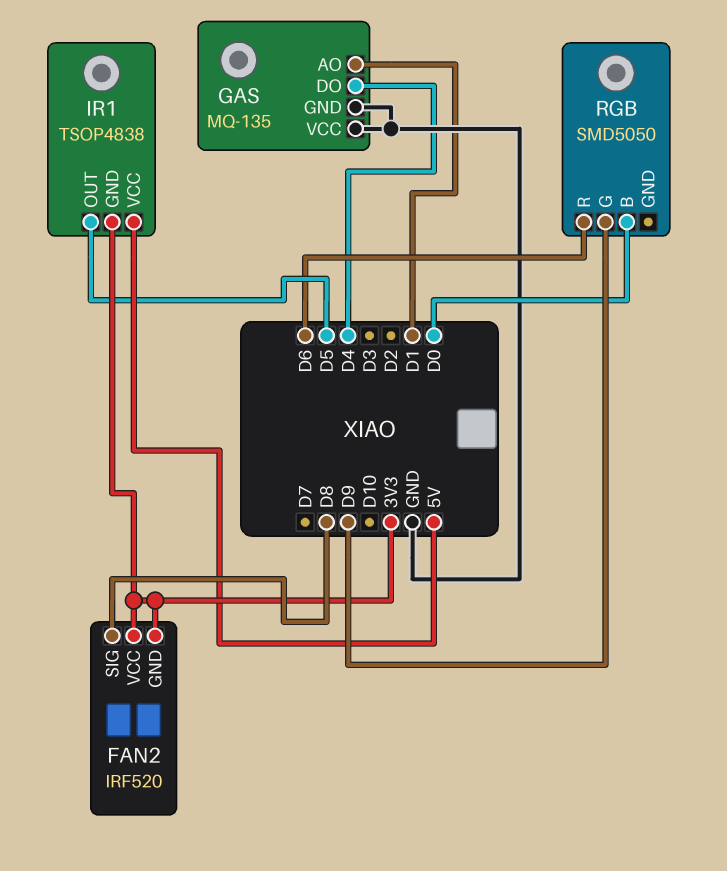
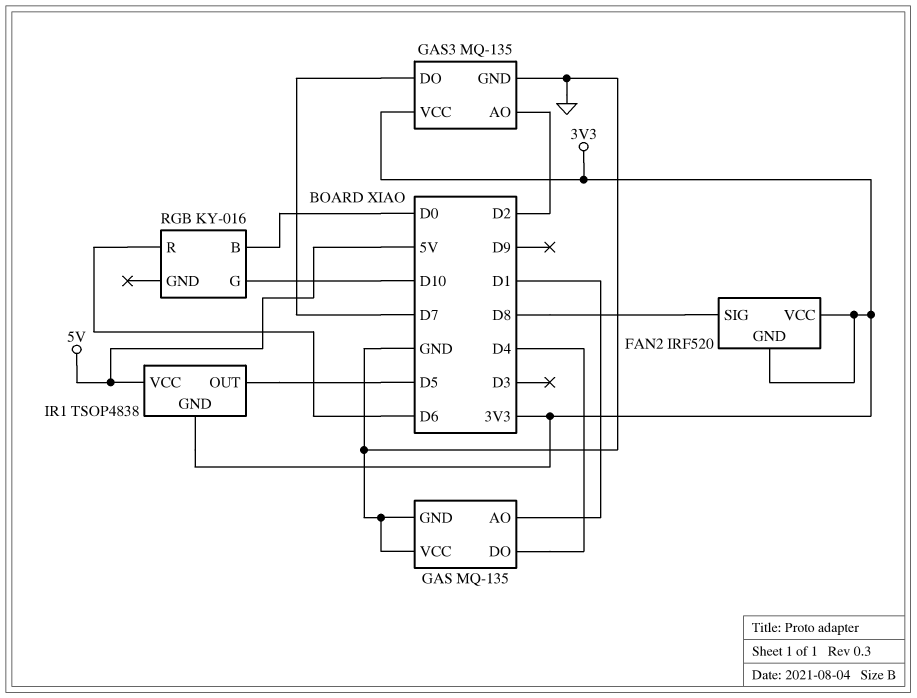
GAS3: none -> MQ-135
GAS3 pin AO: none -> D2
GAS3 pin DO: none -> D7
GAS3 pin GND: none -> GND
GAS3 pin VCC: none -> 3V3
RGB: SMD5050 -> KY-016
RGB pin G: D9 -> D10

